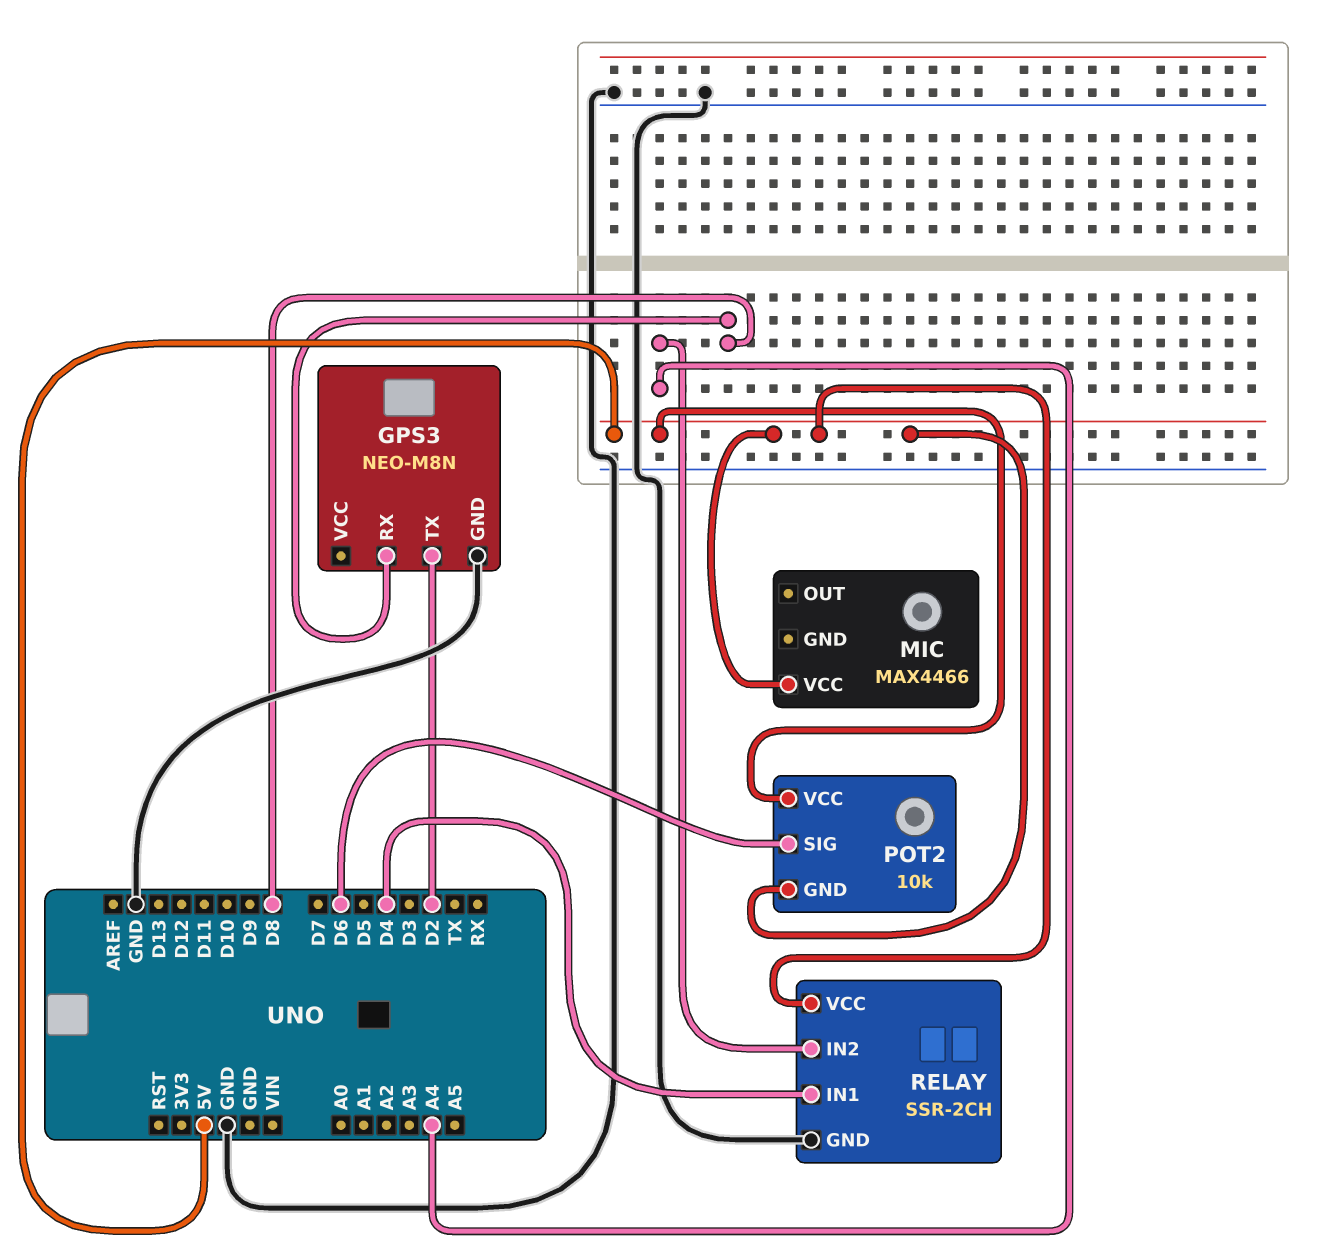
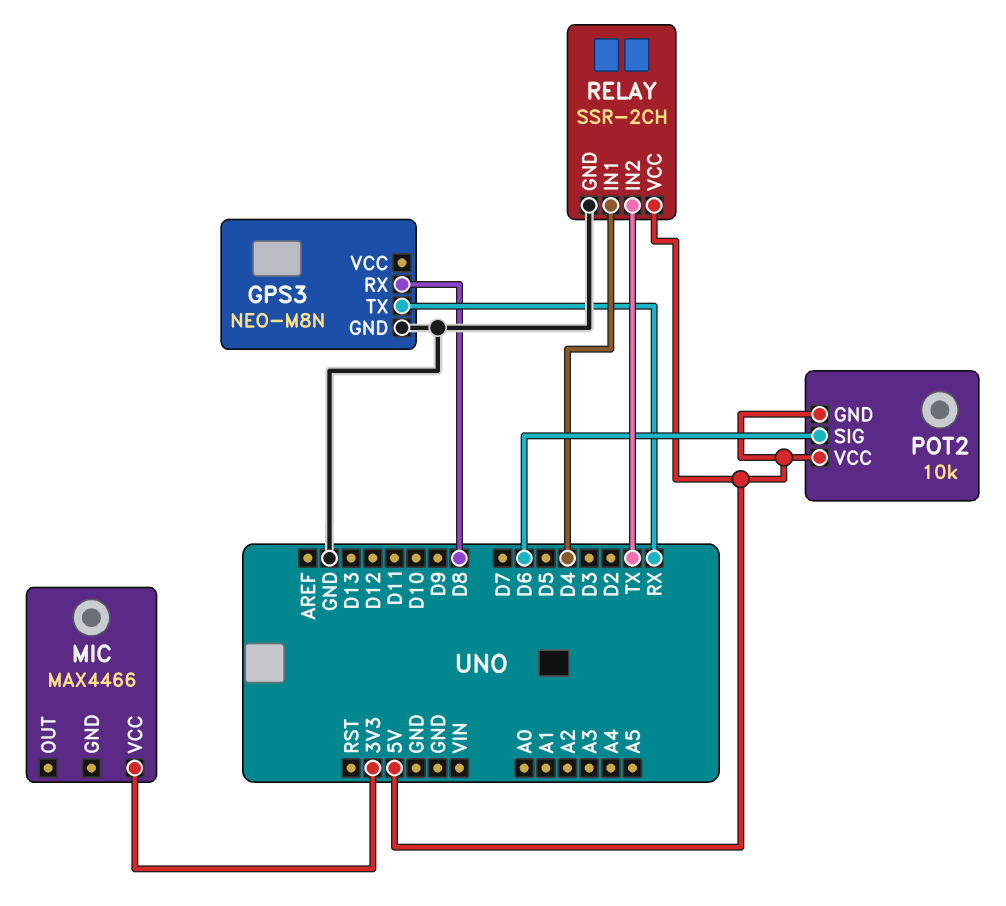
GPS3 pin TX: D2 -> RX
MIC pin VCC: 5V -> 3V3
RELAY pin IN2: A4 -> TX

